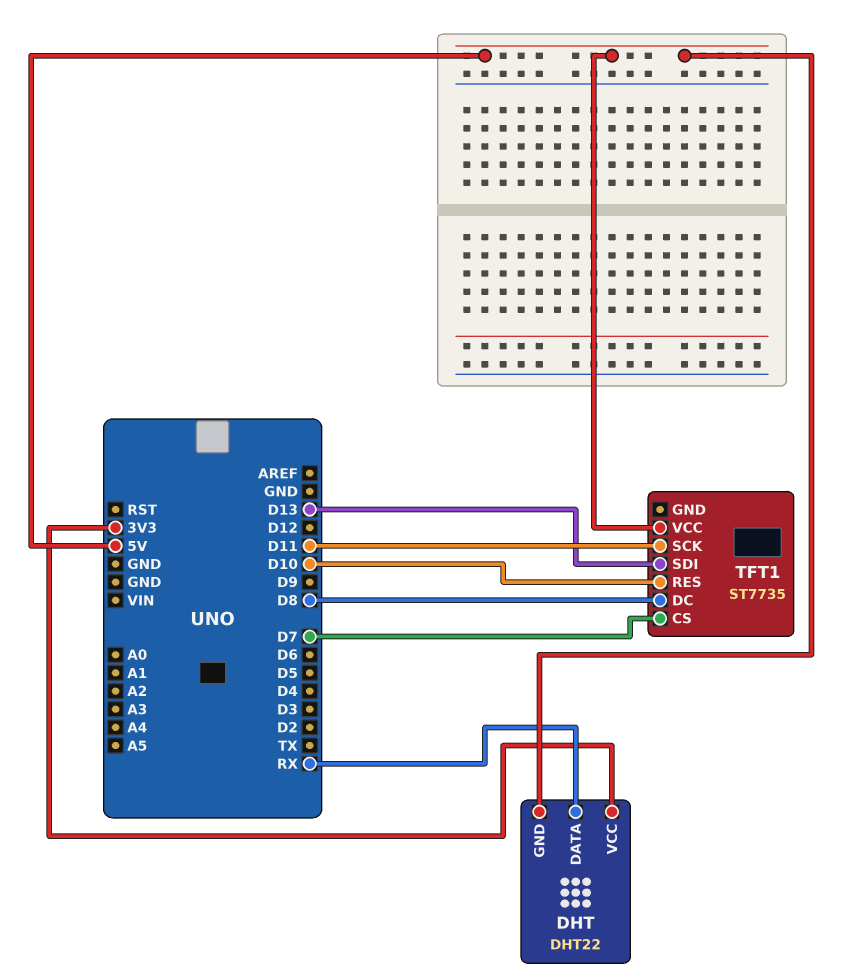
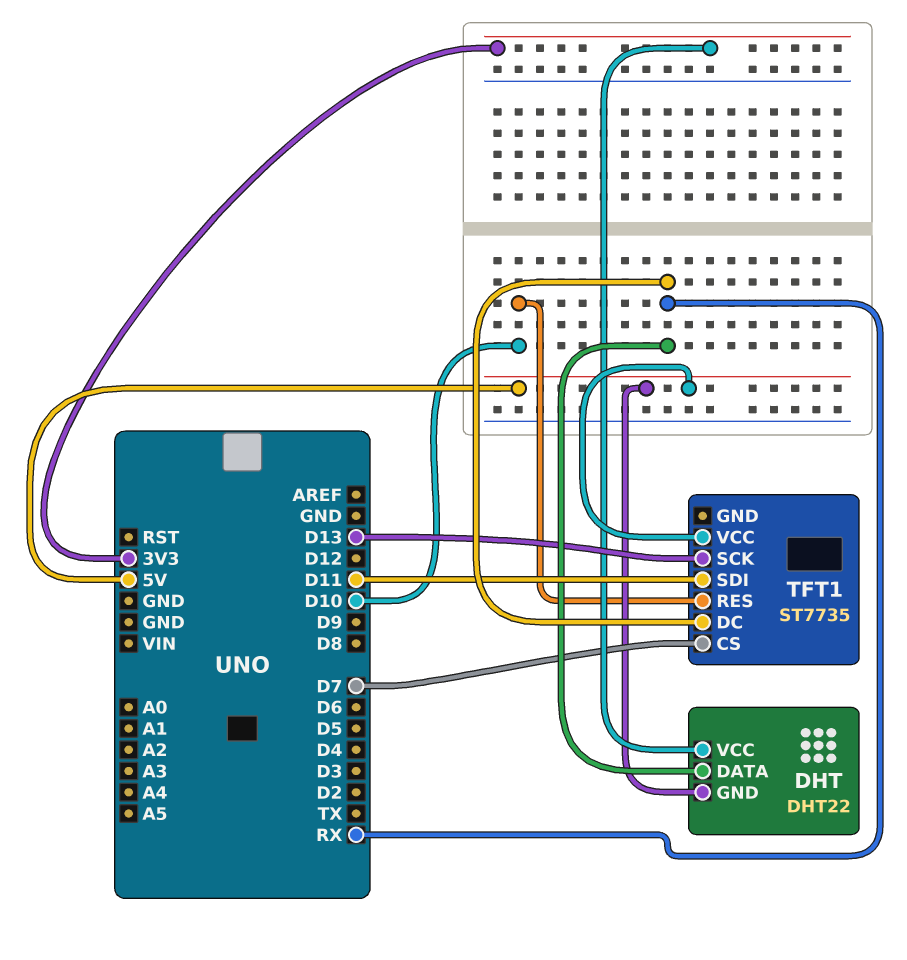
TFT1 pin DC: D8 -> RX
TFT1 pin SCK: D11 -> D13
TFT1 pin SDI: D13 -> D11

